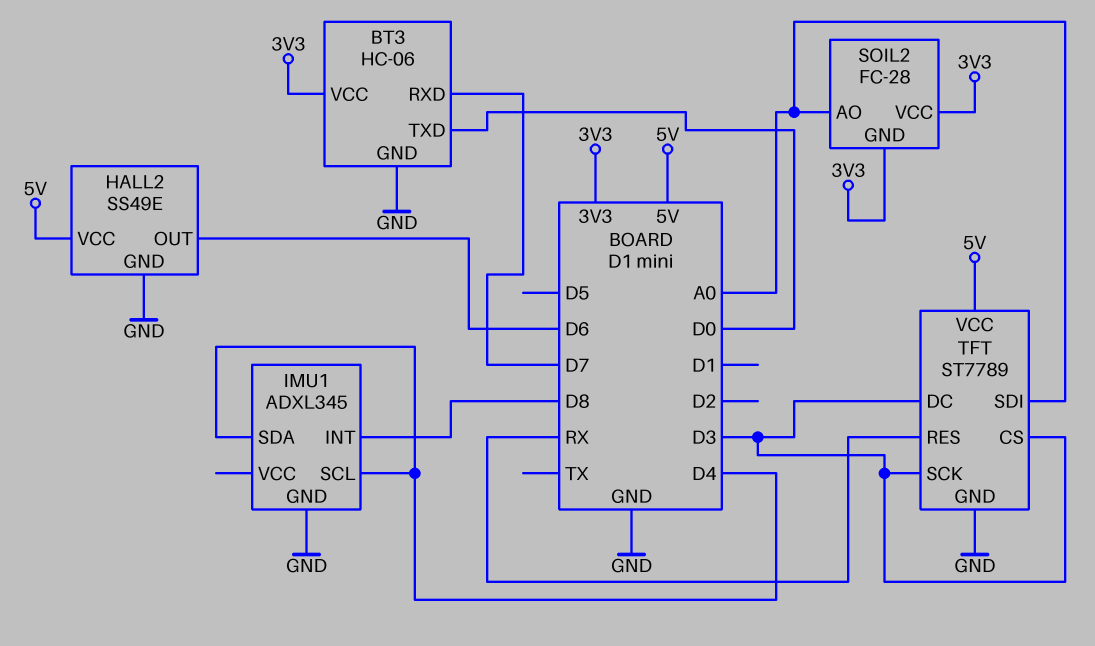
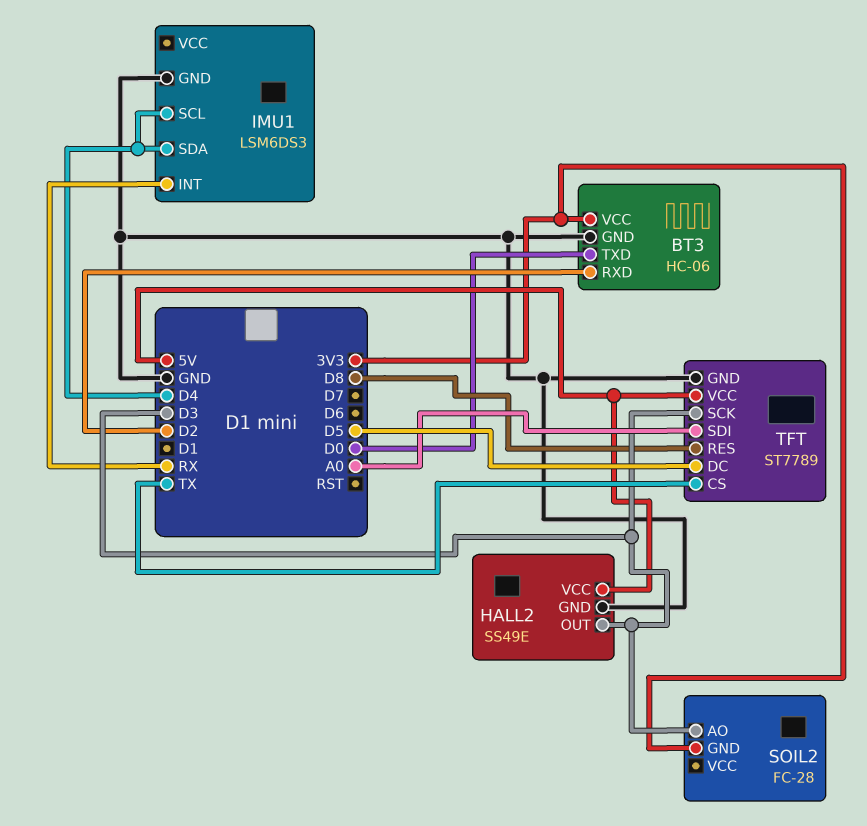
BT3 pin RXD: D7 -> D2
HALL2 pin OUT: D6 -> D3
IMU1: ADXL345 -> LSM6DS3
IMU1 pin INT: D8 -> RX
SOIL2 pin AO: A0 -> D3
SOIL2 pin VCC: 3V3 -> none
TFT pin CS: D3 -> TX
TFT pin DC: D3 -> D5
TFT pin RES: RX -> D8

